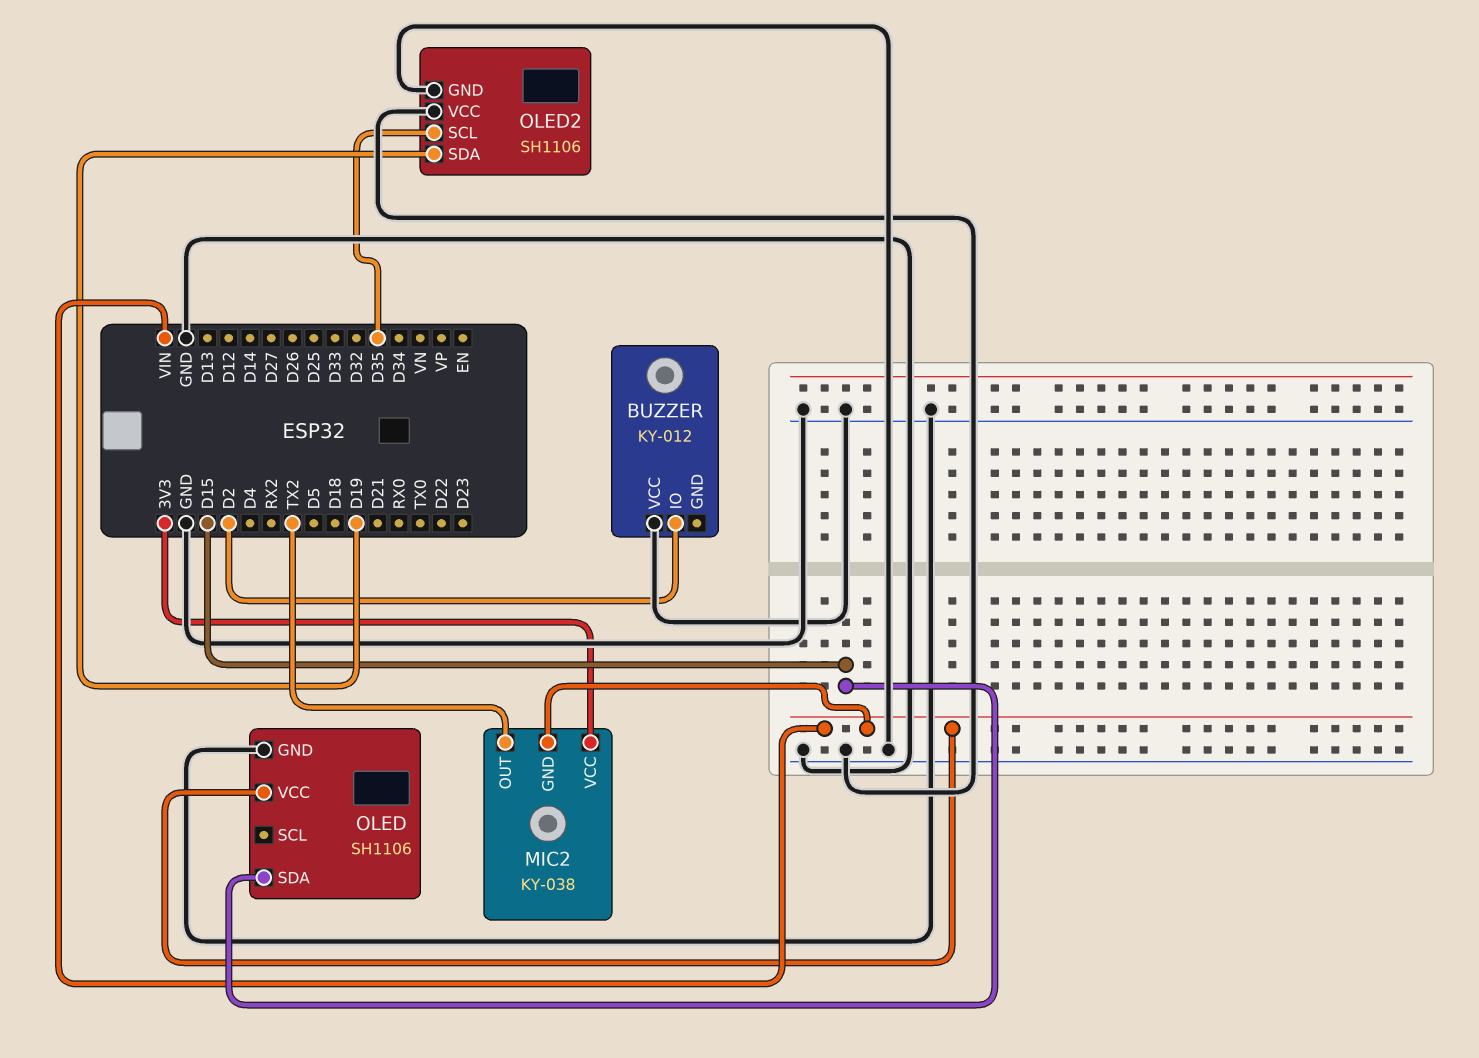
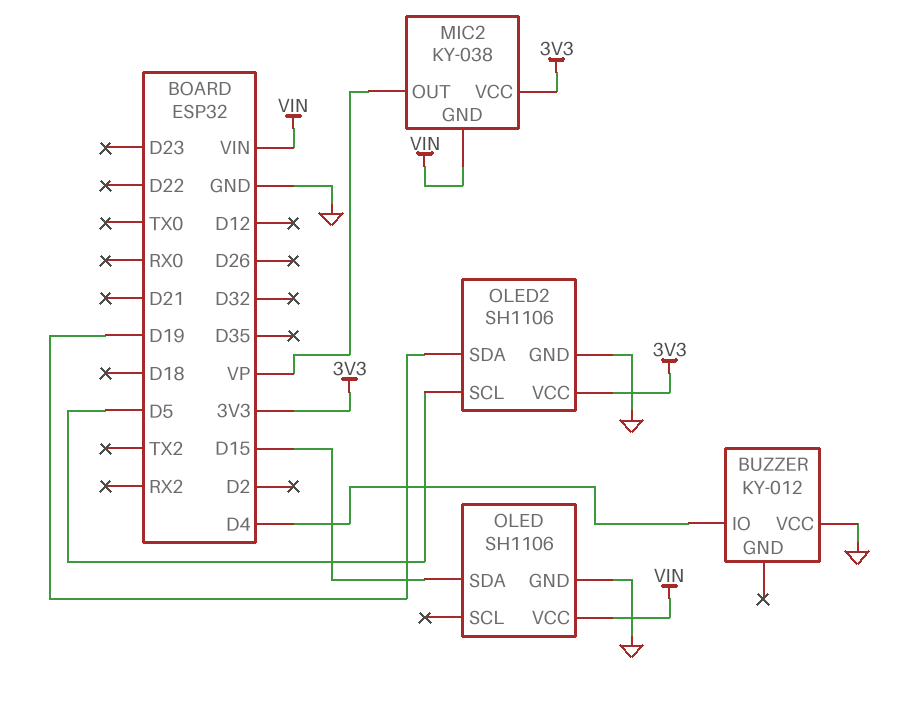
BUZZER pin IO: D2 -> D4
MIC2 pin OUT: TX2 -> VP
OLED2 pin SCL: D35 -> D5
OLED2 pin VCC: GND -> 3V3

